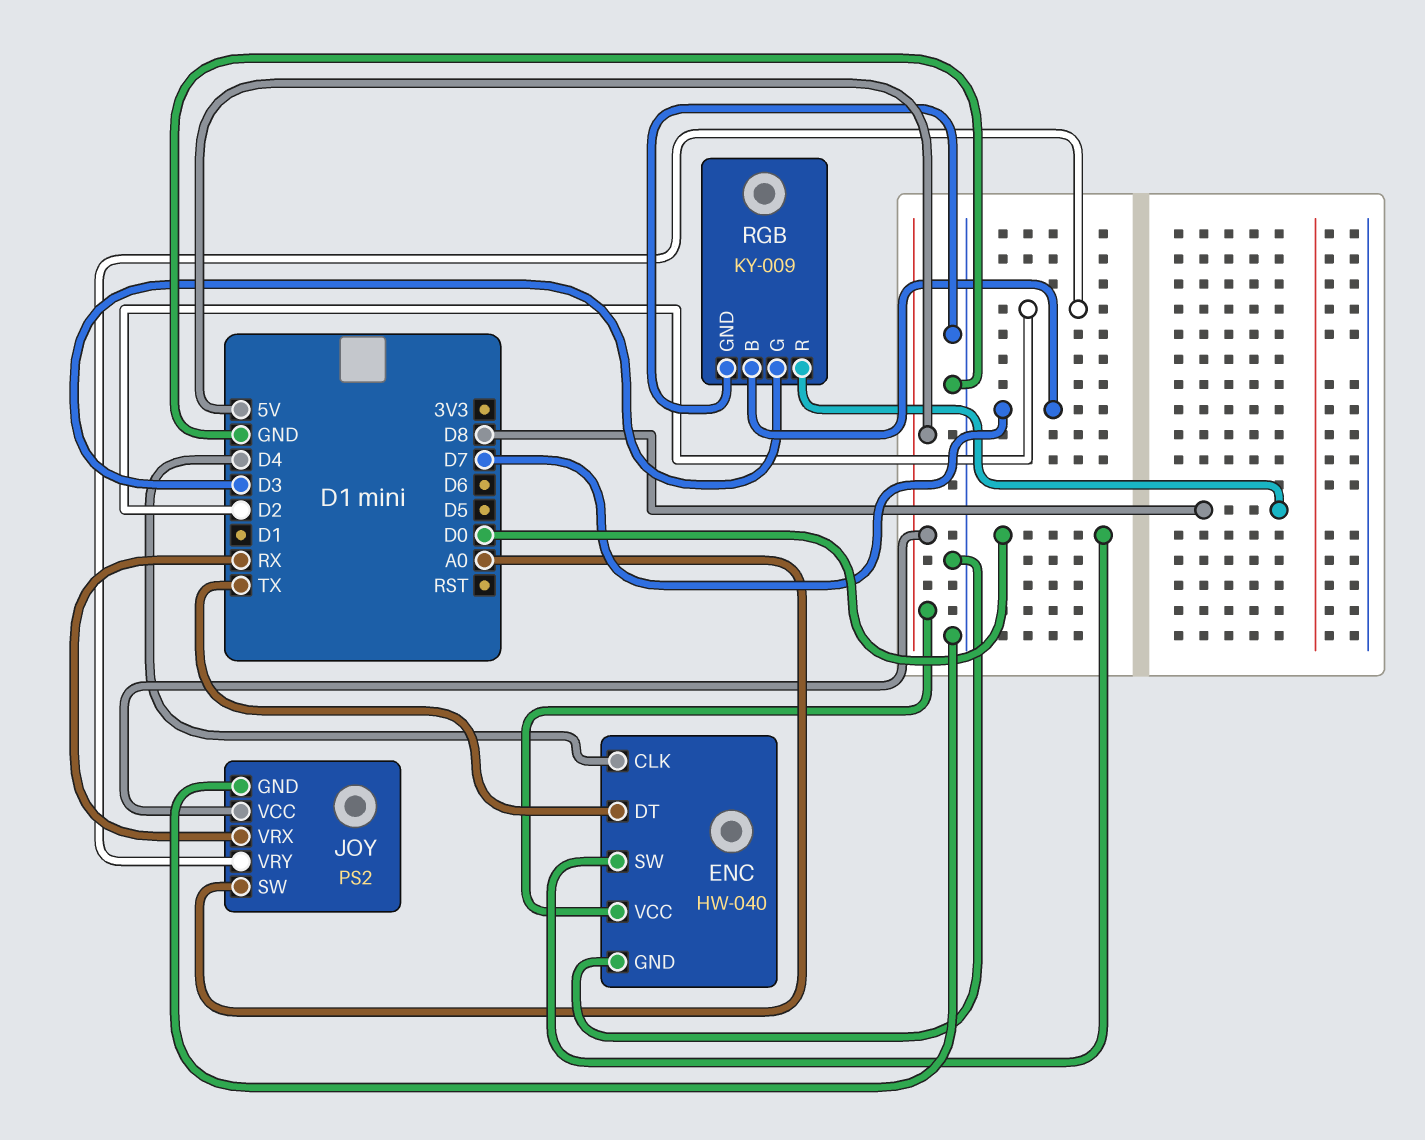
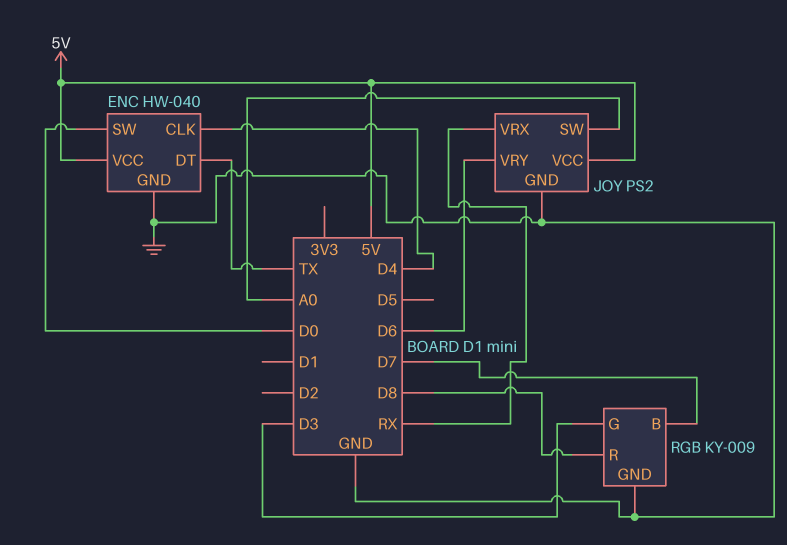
JOY pin VRY: D2 -> D6

